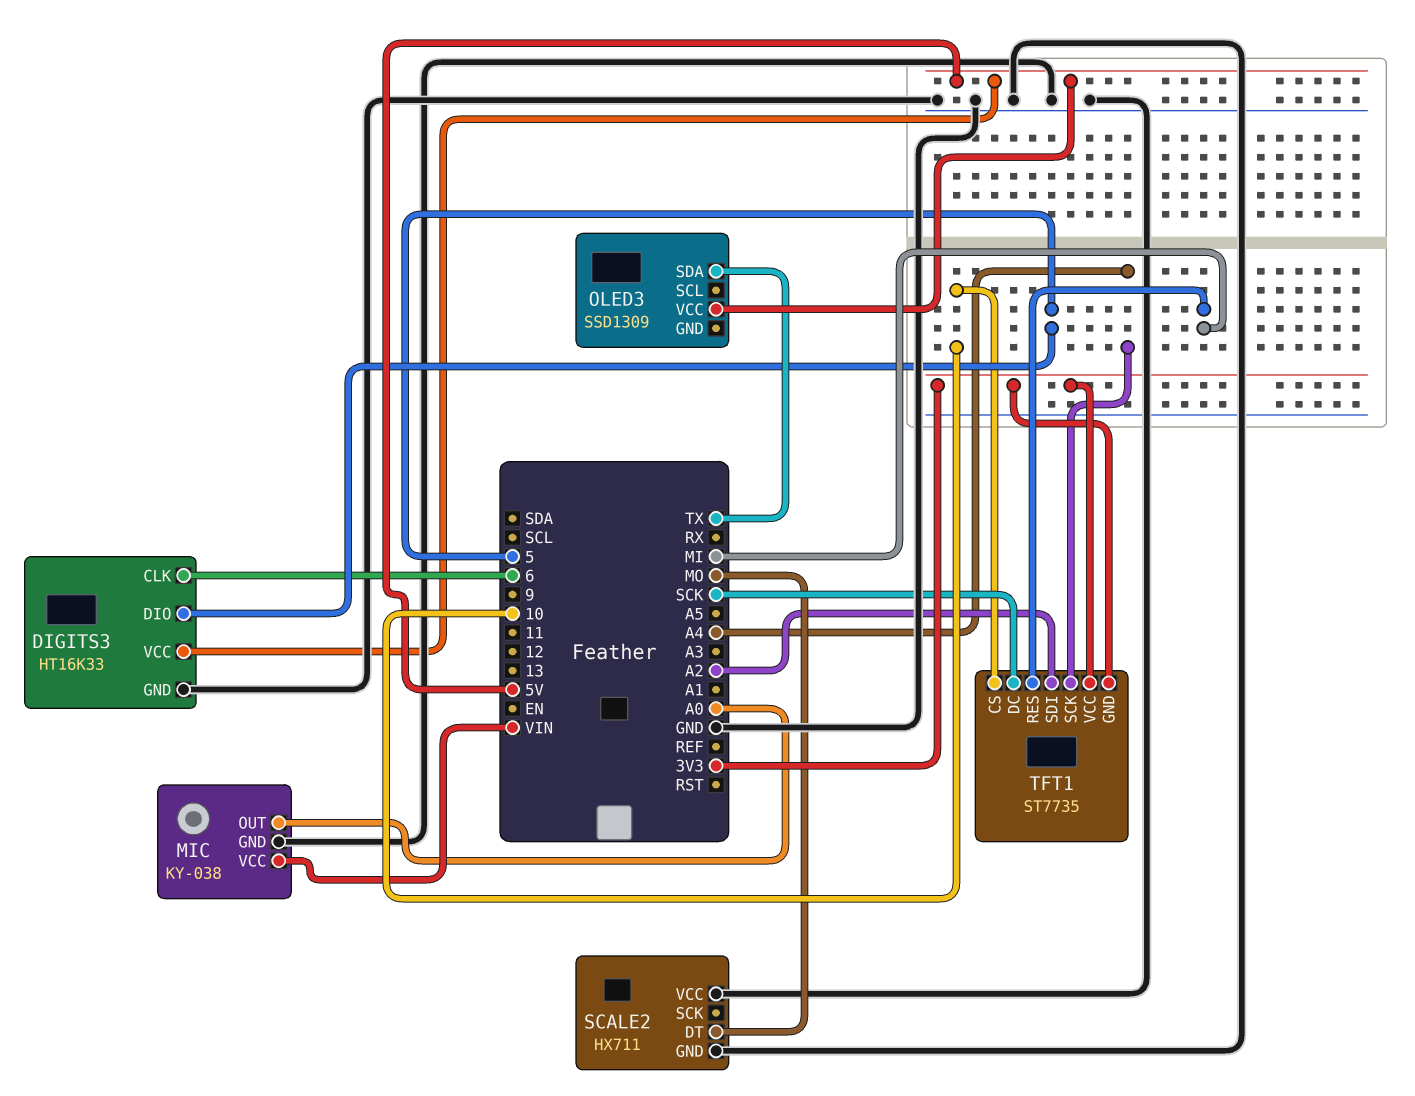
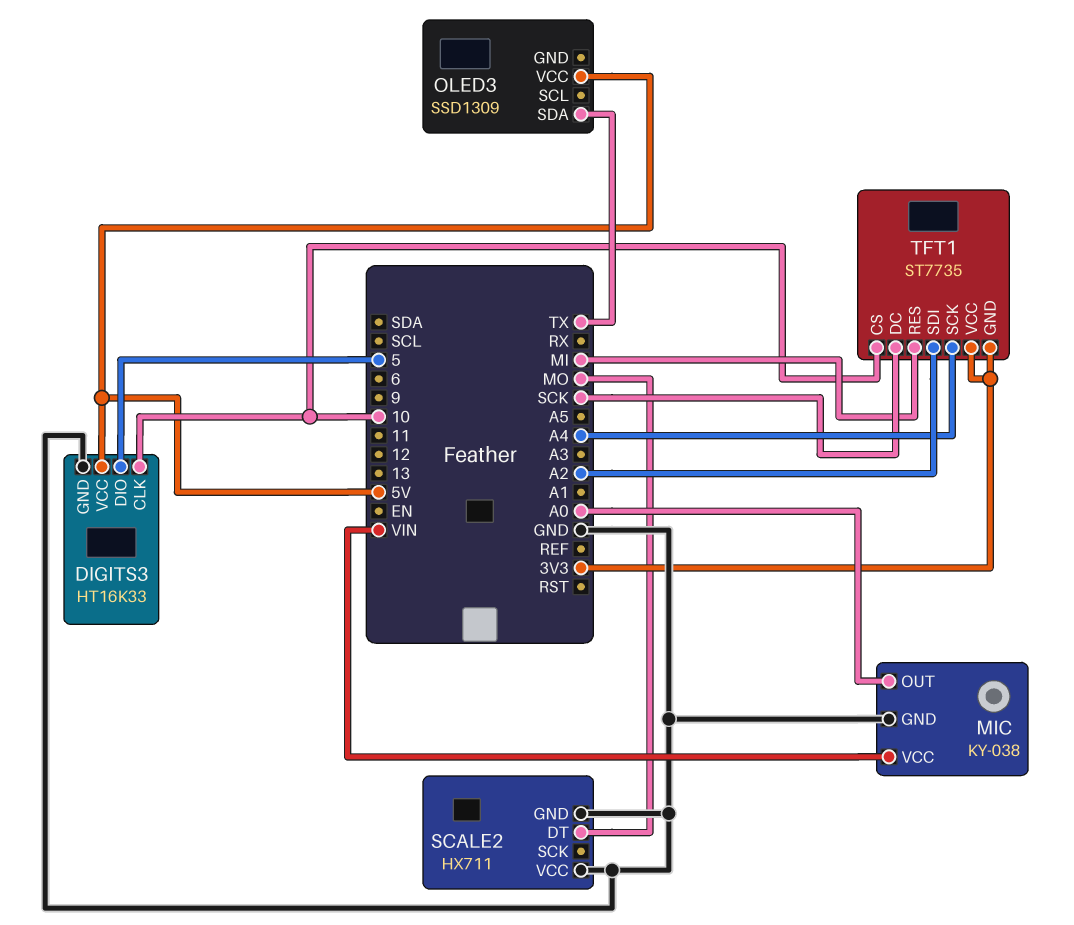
DIGITS3 pin CLK: 6 -> 10

